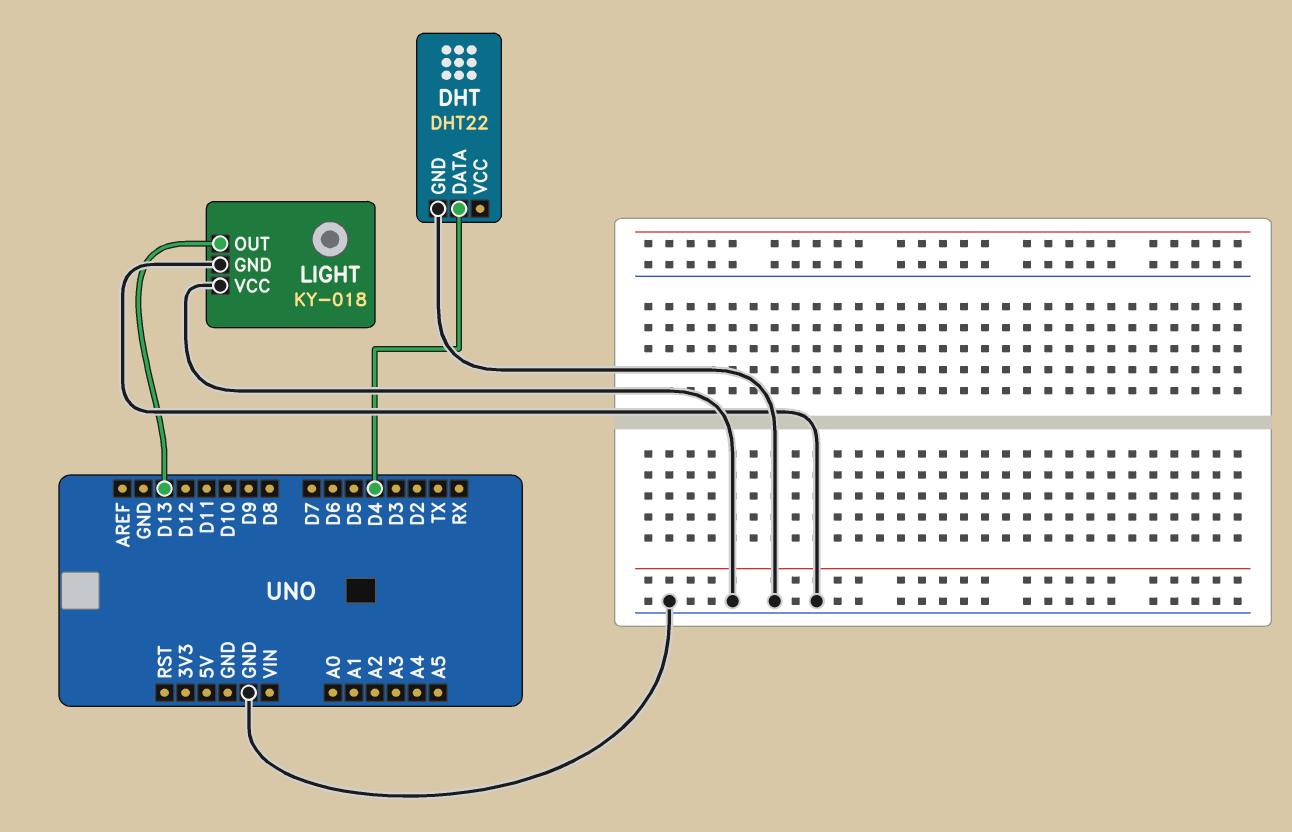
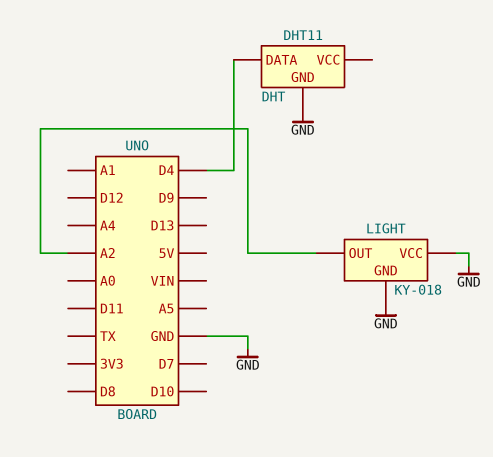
DHT: DHT22 -> DHT11
LIGHT pin OUT: D13 -> A2

